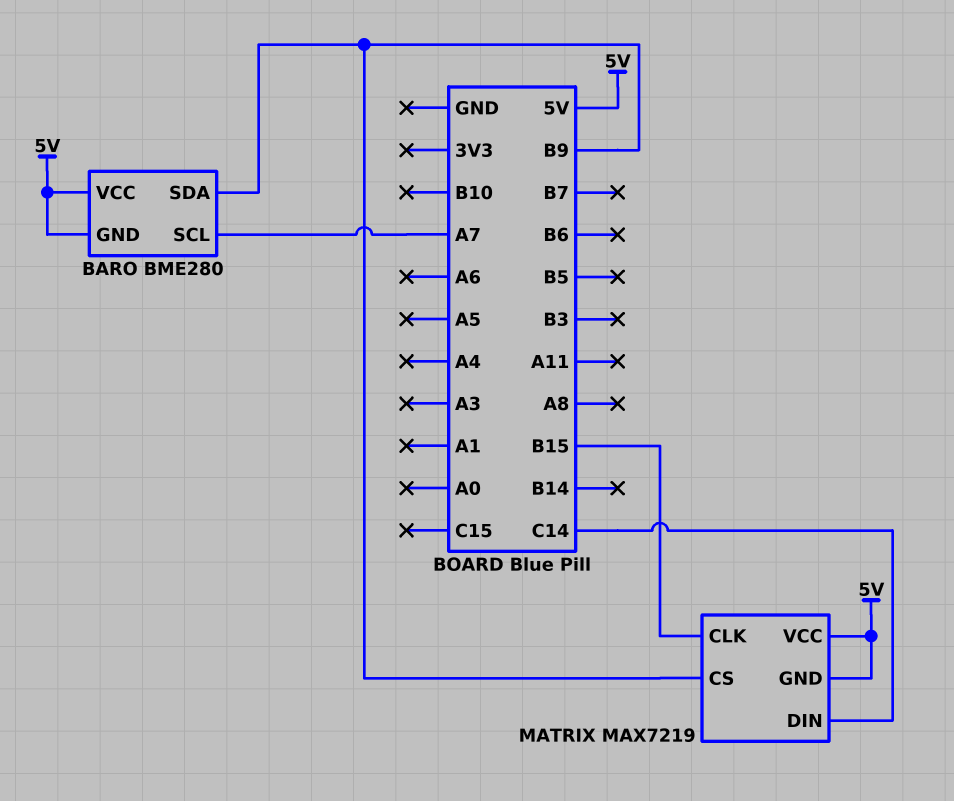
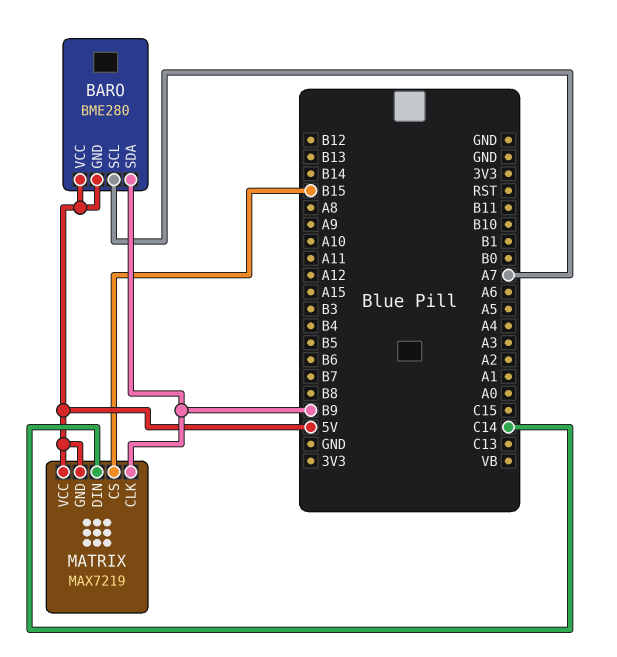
MATRIX pin CLK: B15 -> B9
MATRIX pin CS: B9 -> B15

